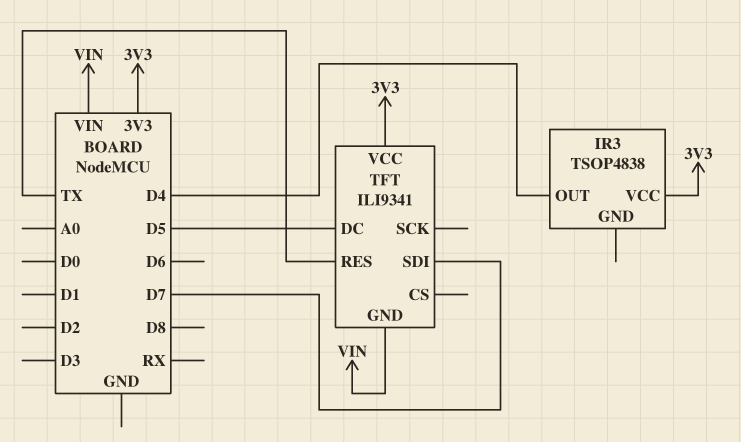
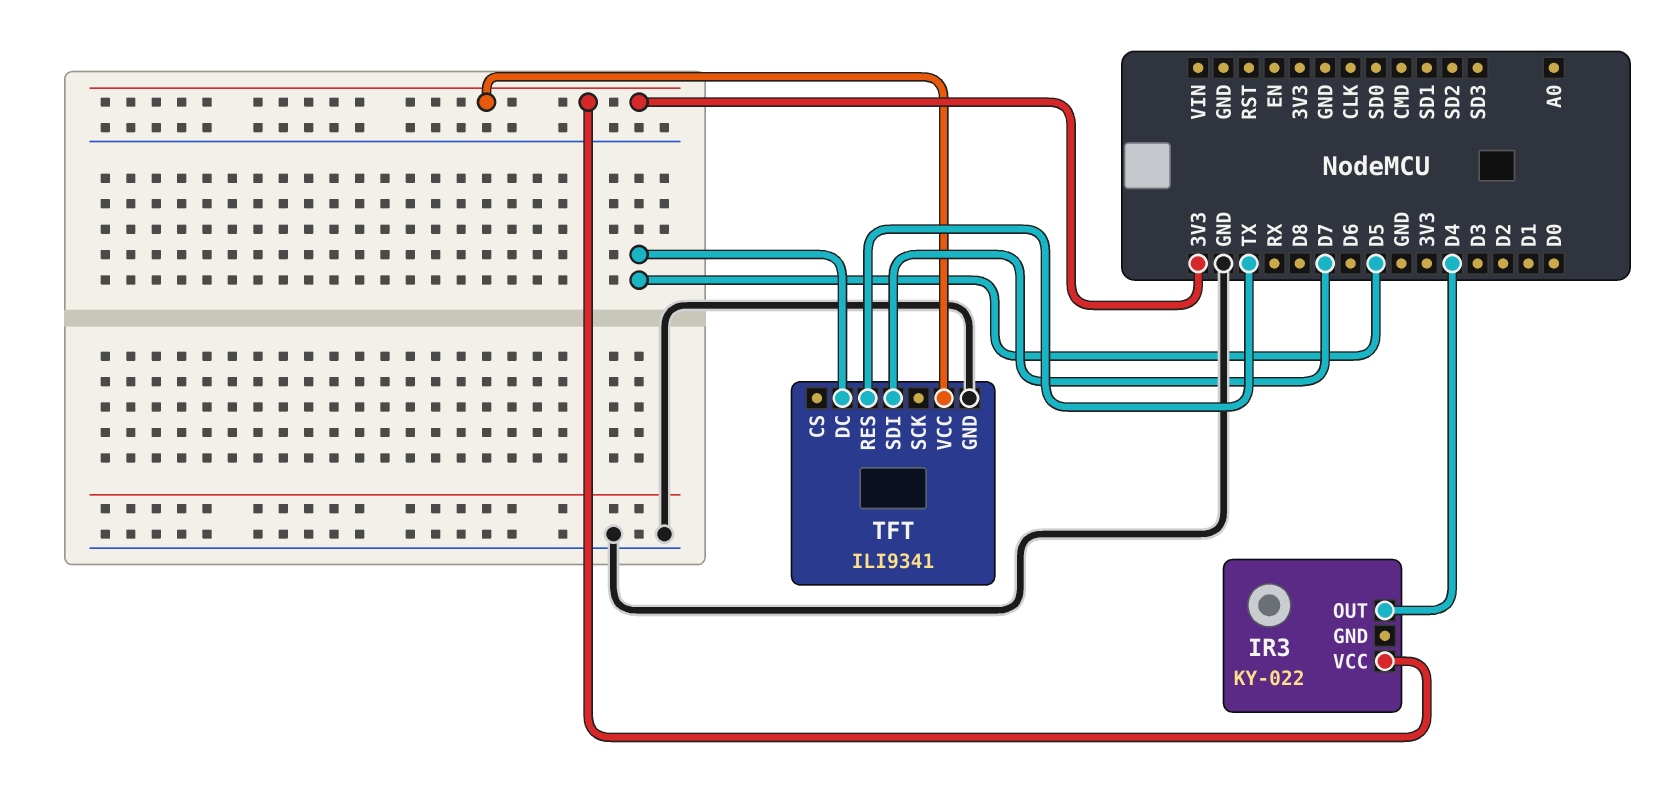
IR3: TSOP4838 -> KY-022
TFT pin GND: VIN -> GND

